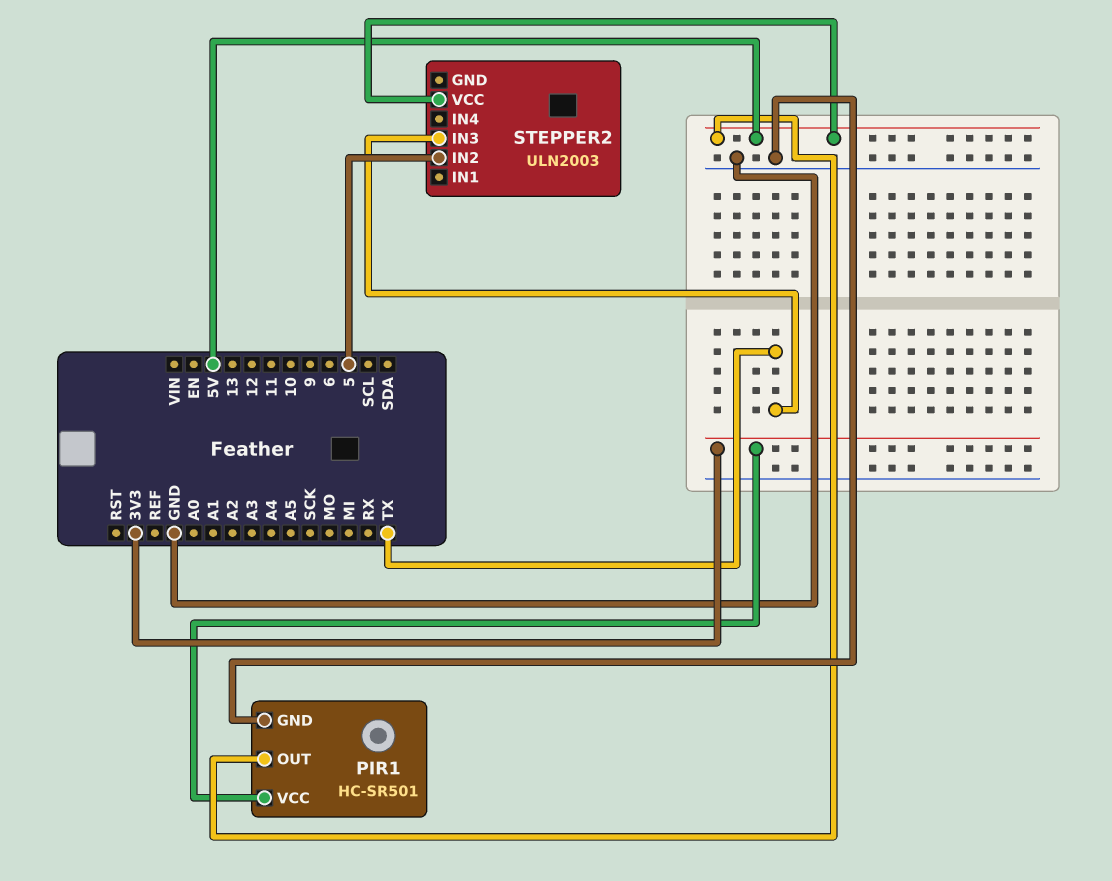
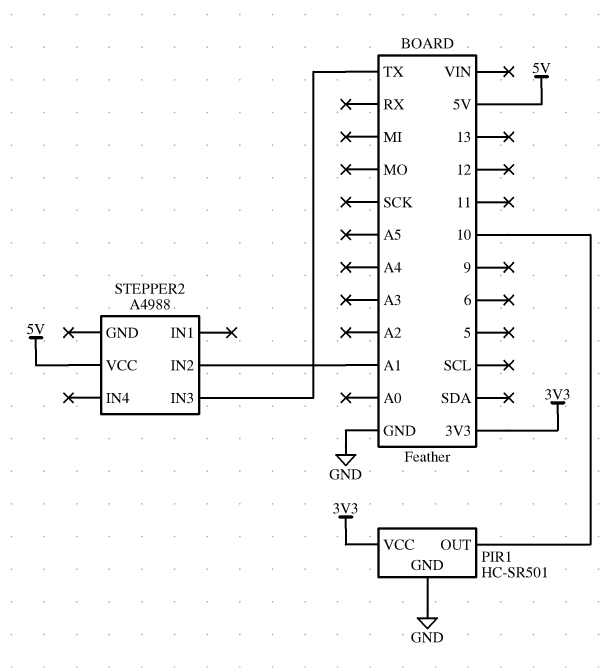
PIR1 pin OUT: 5V -> 10
STEPPER2: ULN2003 -> A4988
STEPPER2 pin IN2: 5 -> A1

